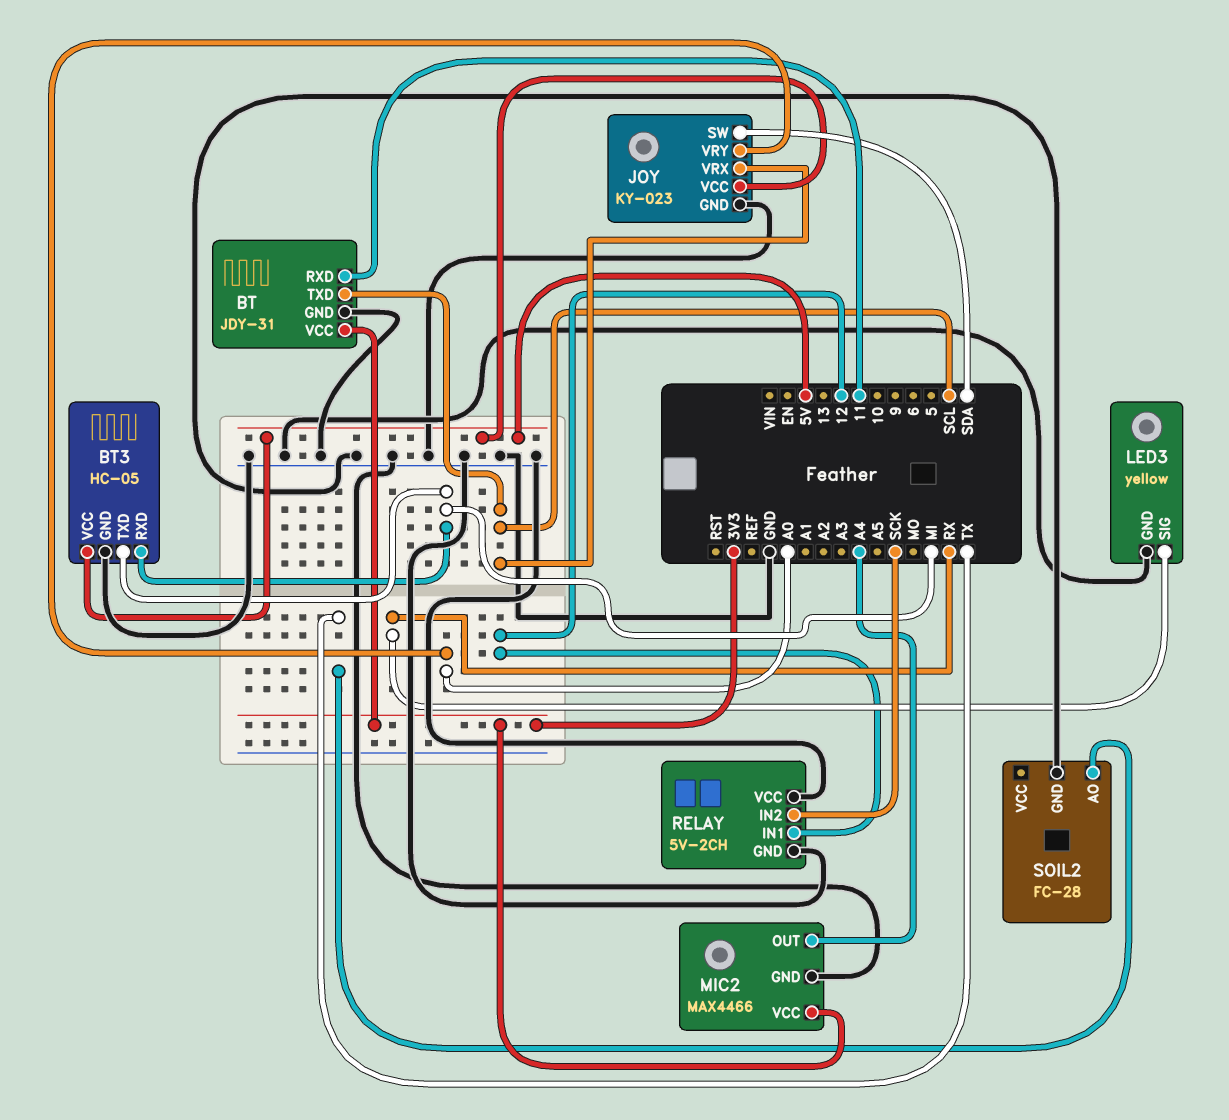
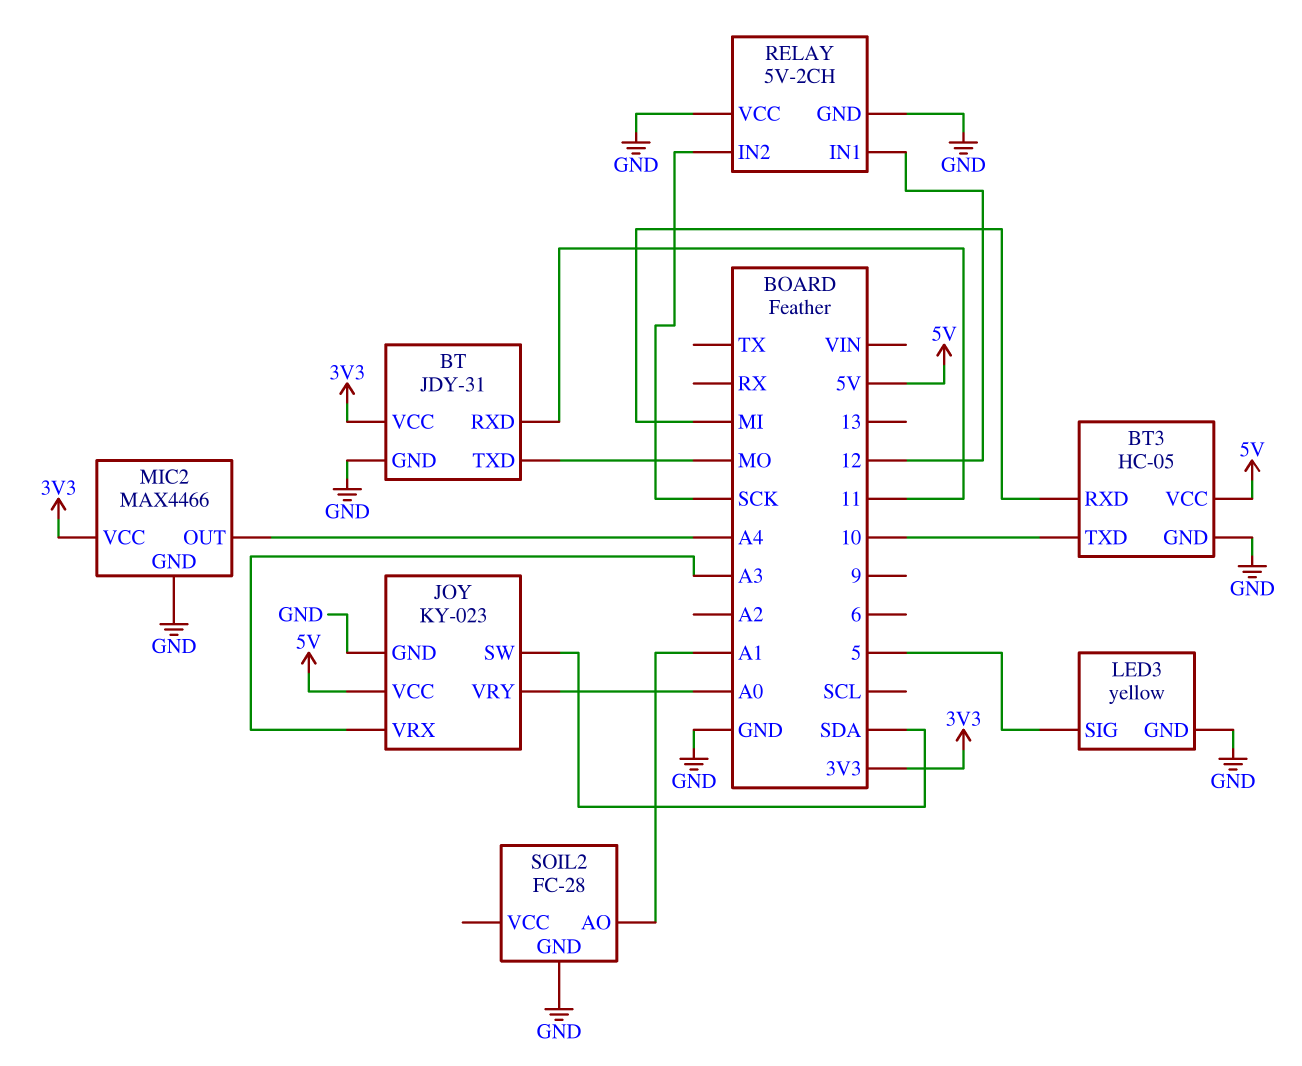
BT pin TXD: SCL -> MO
BT3 pin TXD: MI -> 10
JOY pin VRX: SCL -> A3
LED3 pin SIG: RX -> 5
SOIL2 pin AO: TX -> A1

